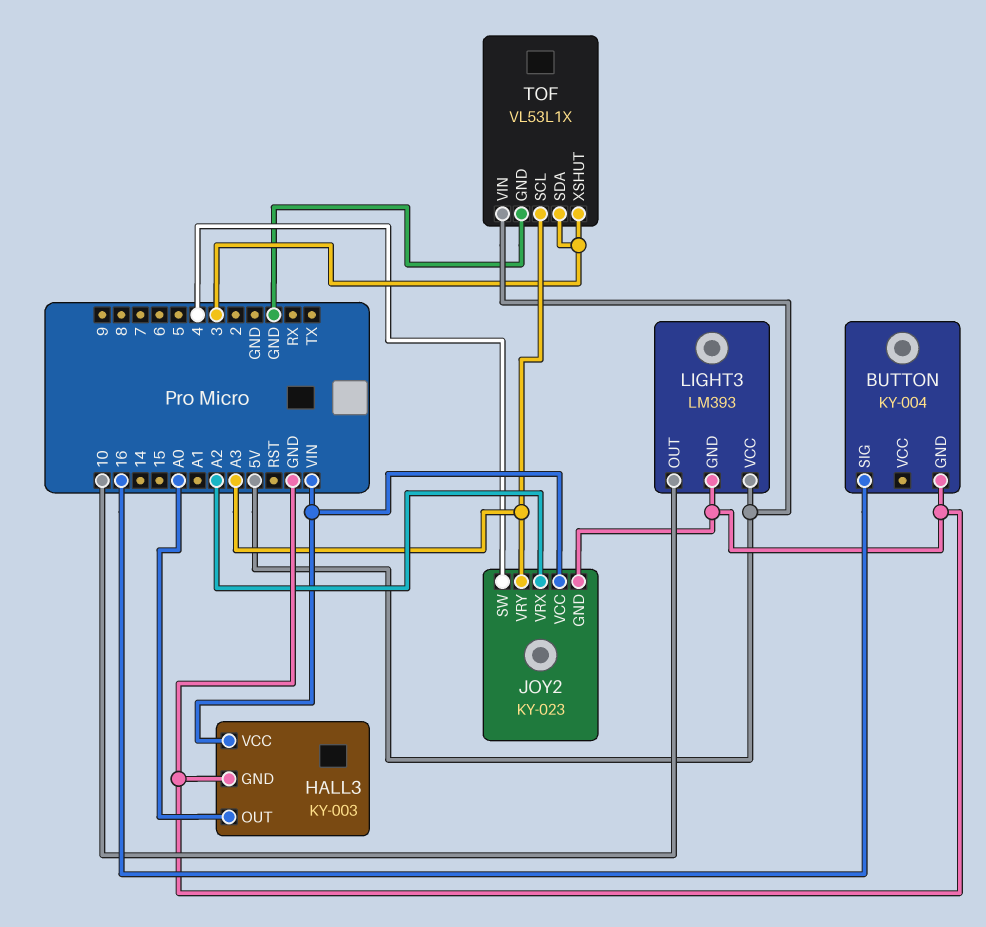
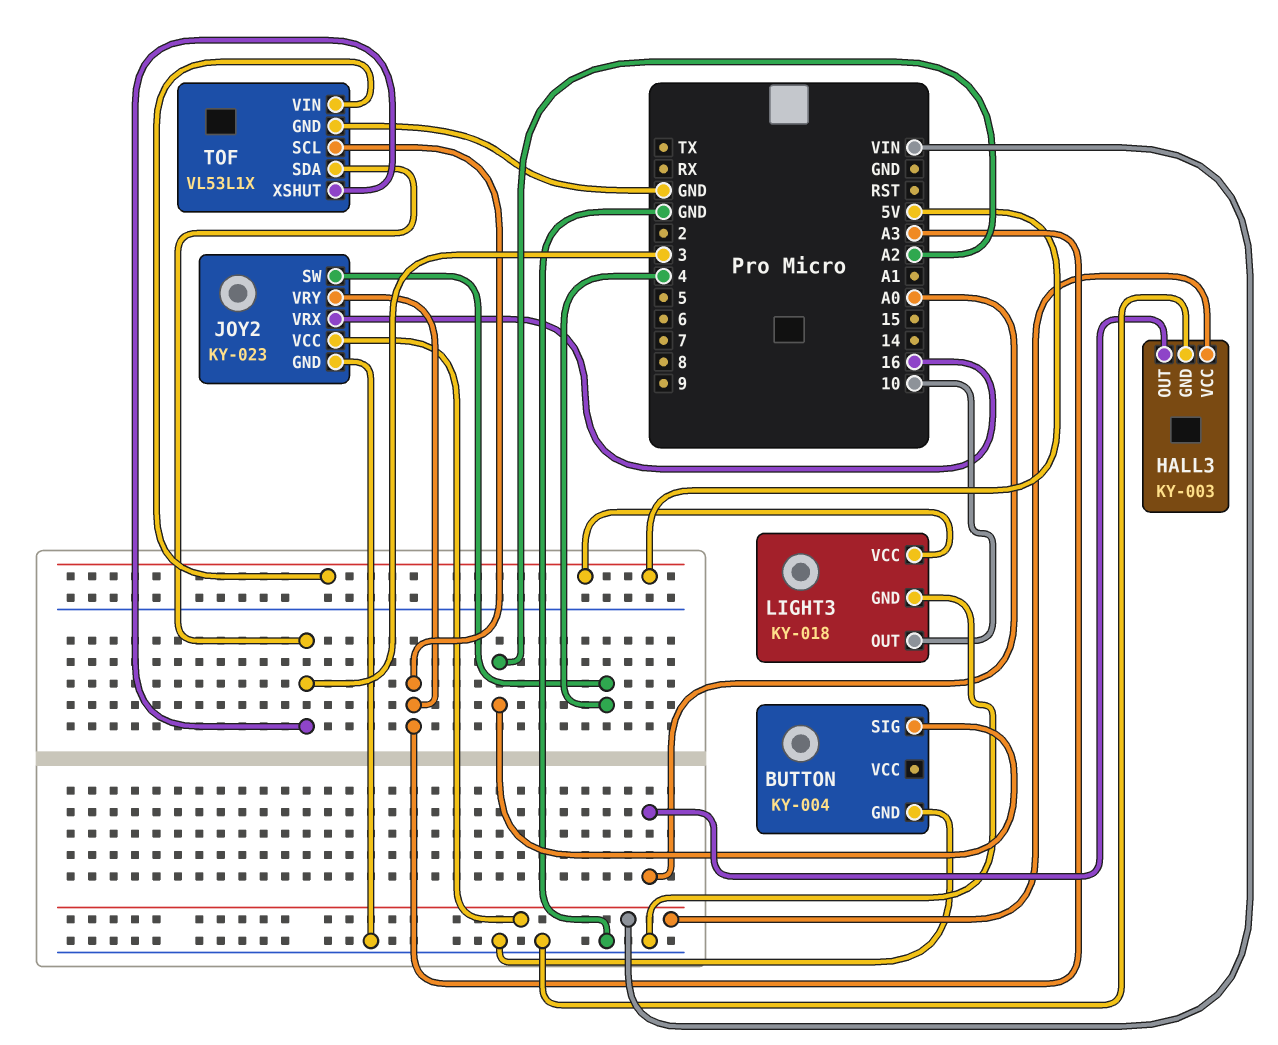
BUTTON pin SIG: 16 -> A2
JOY2 pin VRX: A2 -> 16
LIGHT3: LM393 -> KY-018

